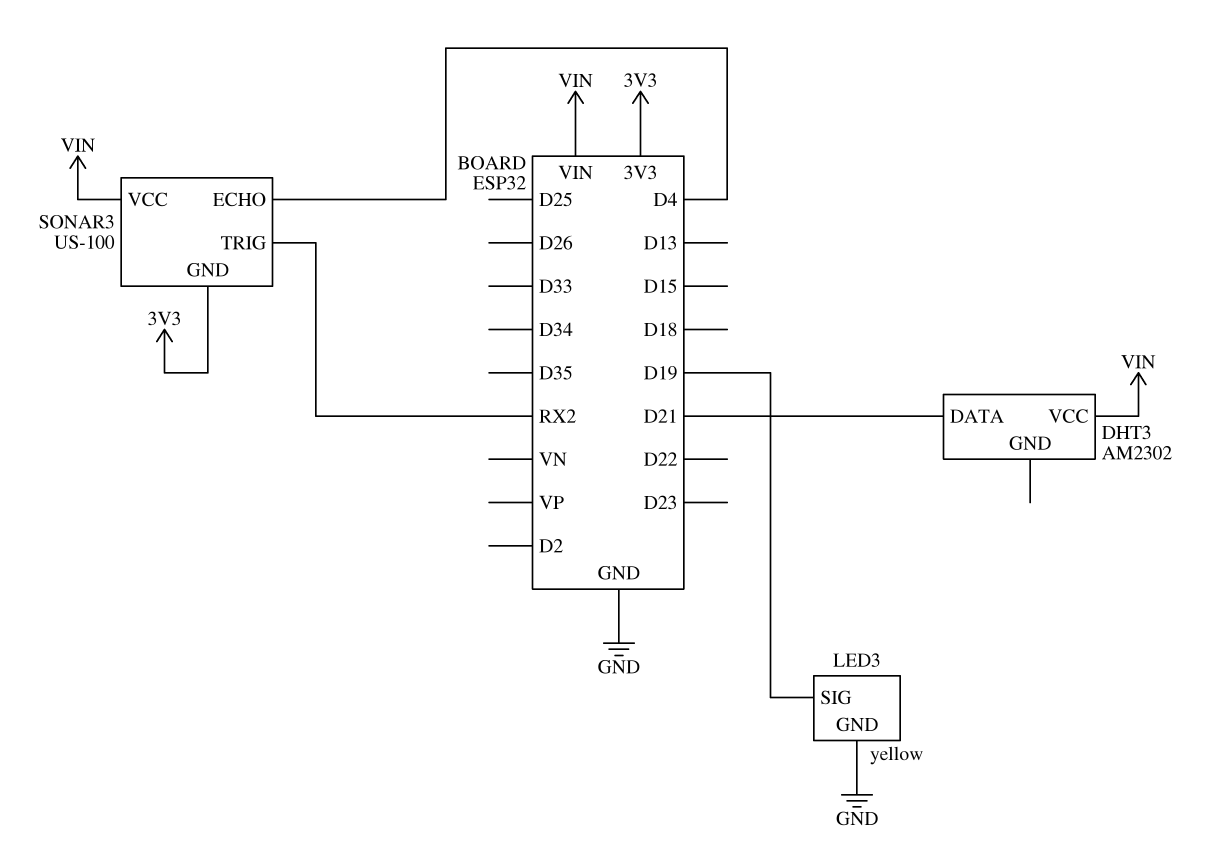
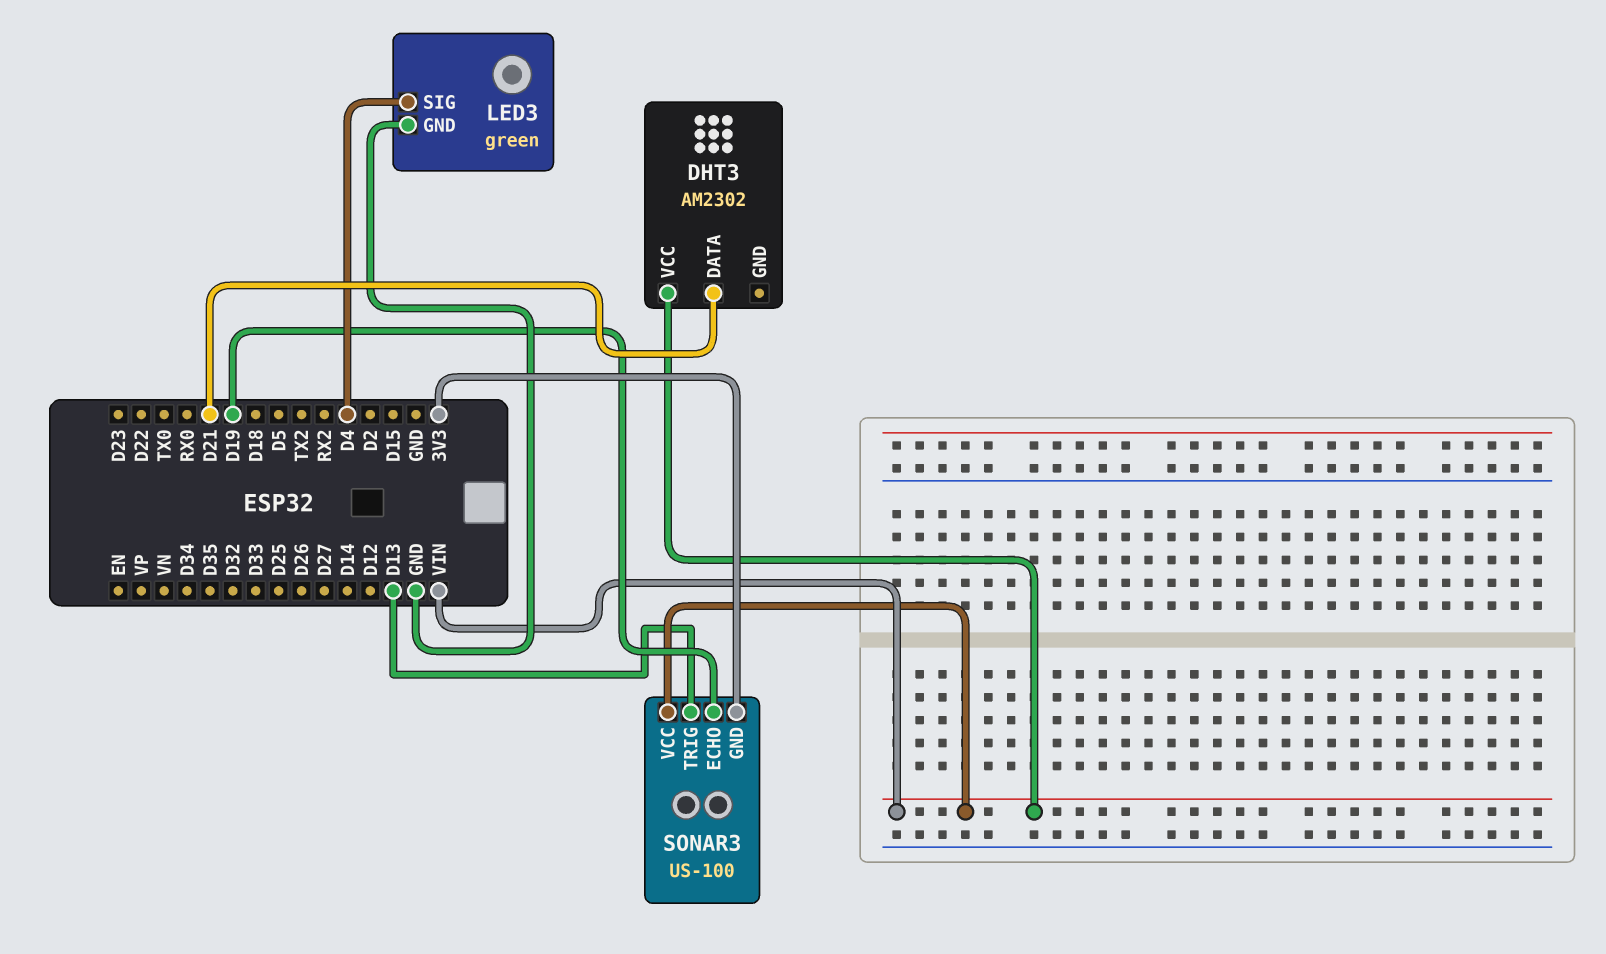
LED3: yellow -> green
LED3 pin SIG: D19 -> D4
SONAR3 pin ECHO: D4 -> D19
SONAR3 pin TRIG: RX2 -> D13

